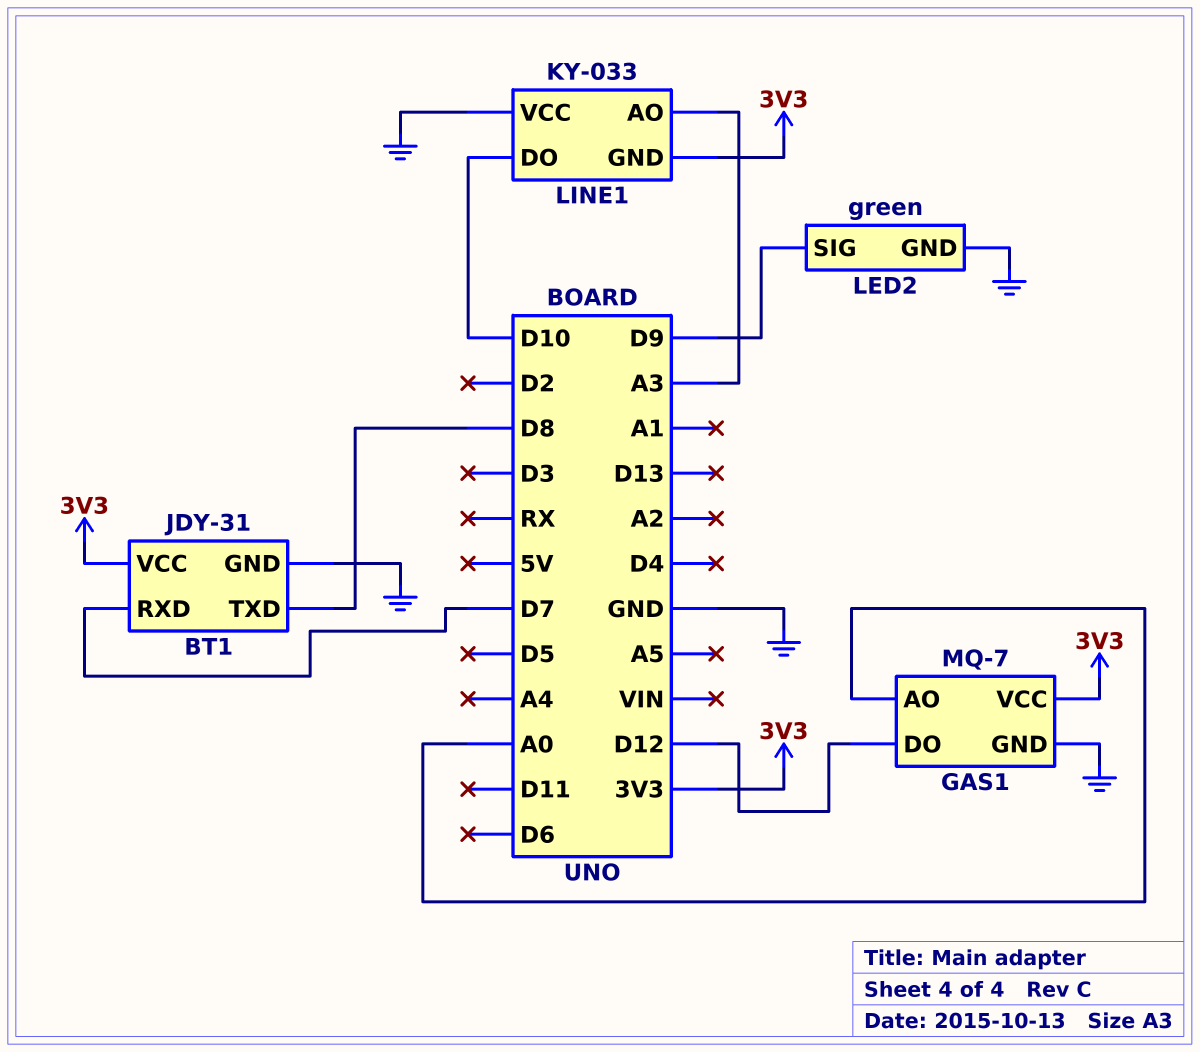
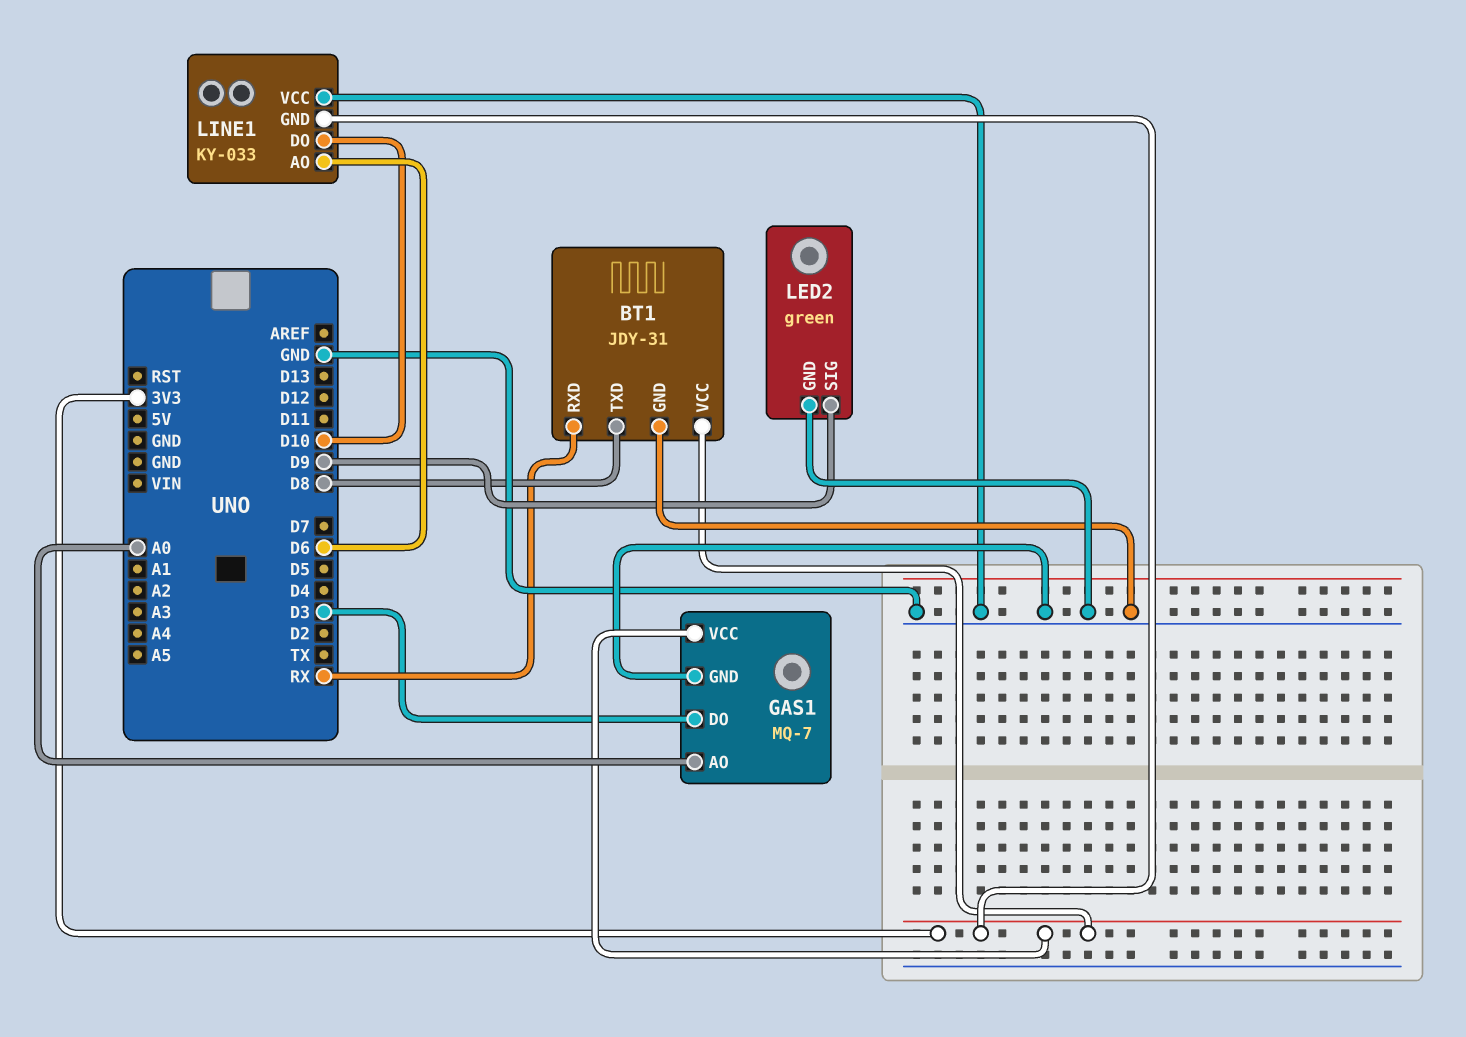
BT1 pin RXD: D7 -> RX
GAS1 pin DO: D12 -> D3
LINE1 pin AO: A3 -> D6

